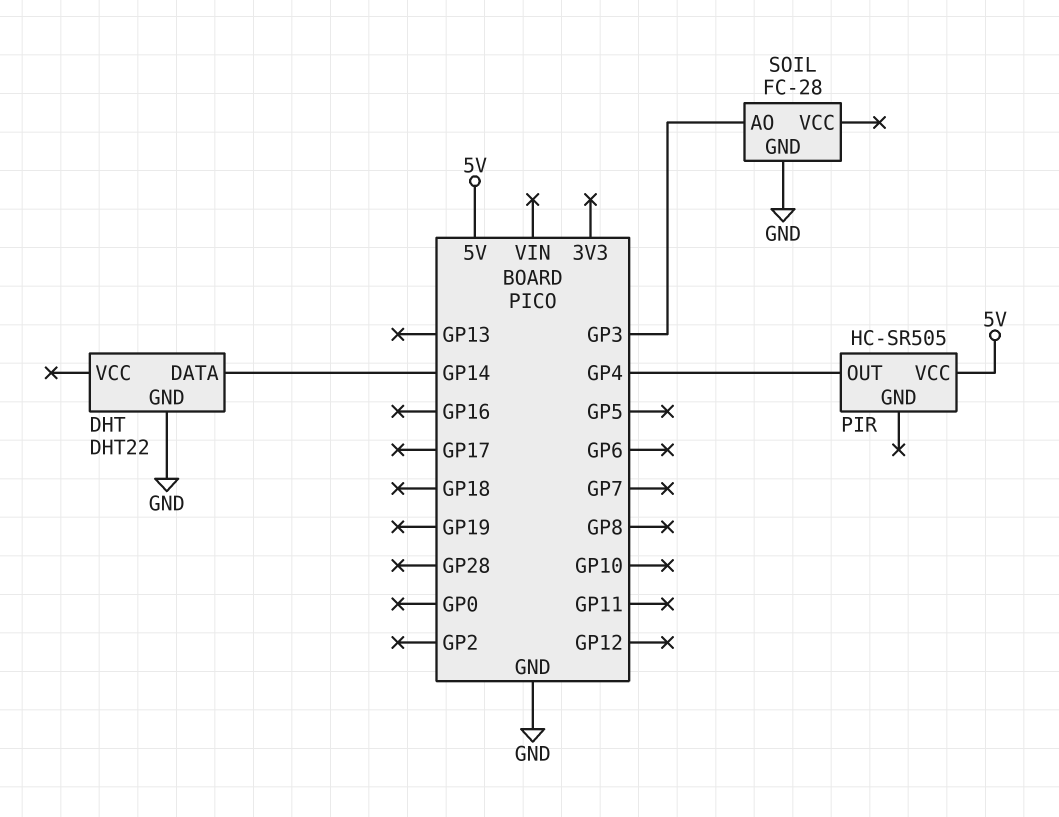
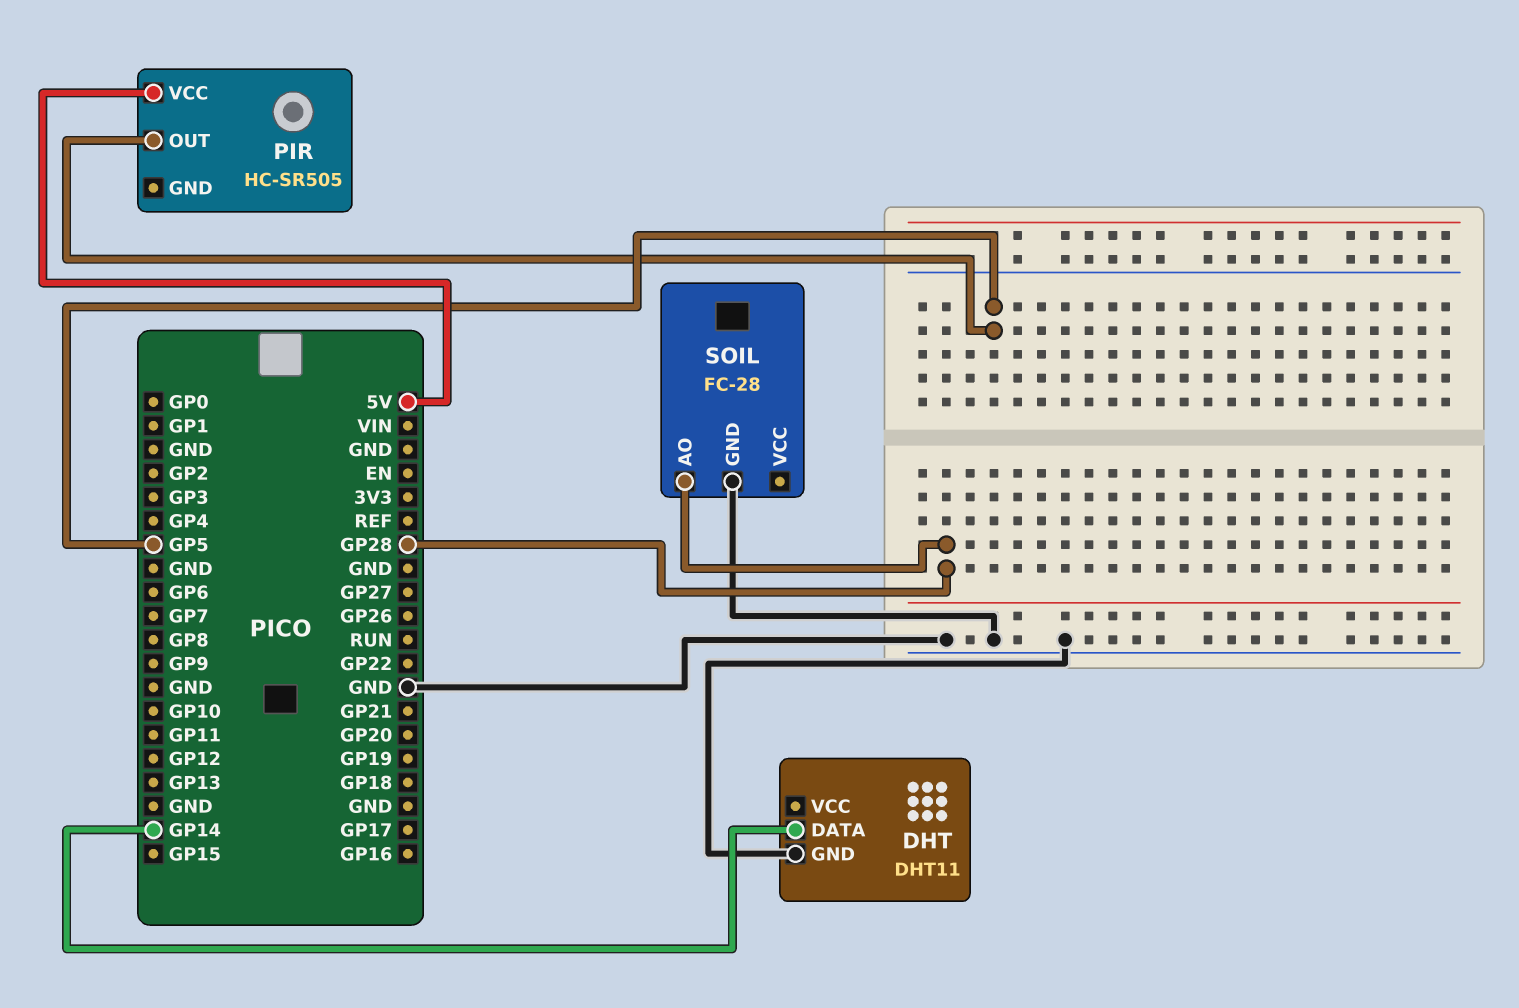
DHT: DHT22 -> DHT11
PIR pin OUT: GP4 -> GP5
SOIL pin AO: GP3 -> GP28

